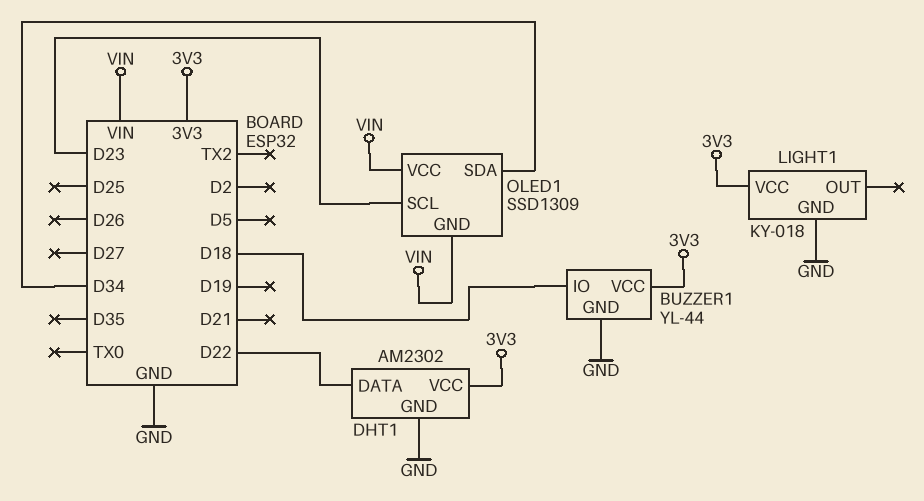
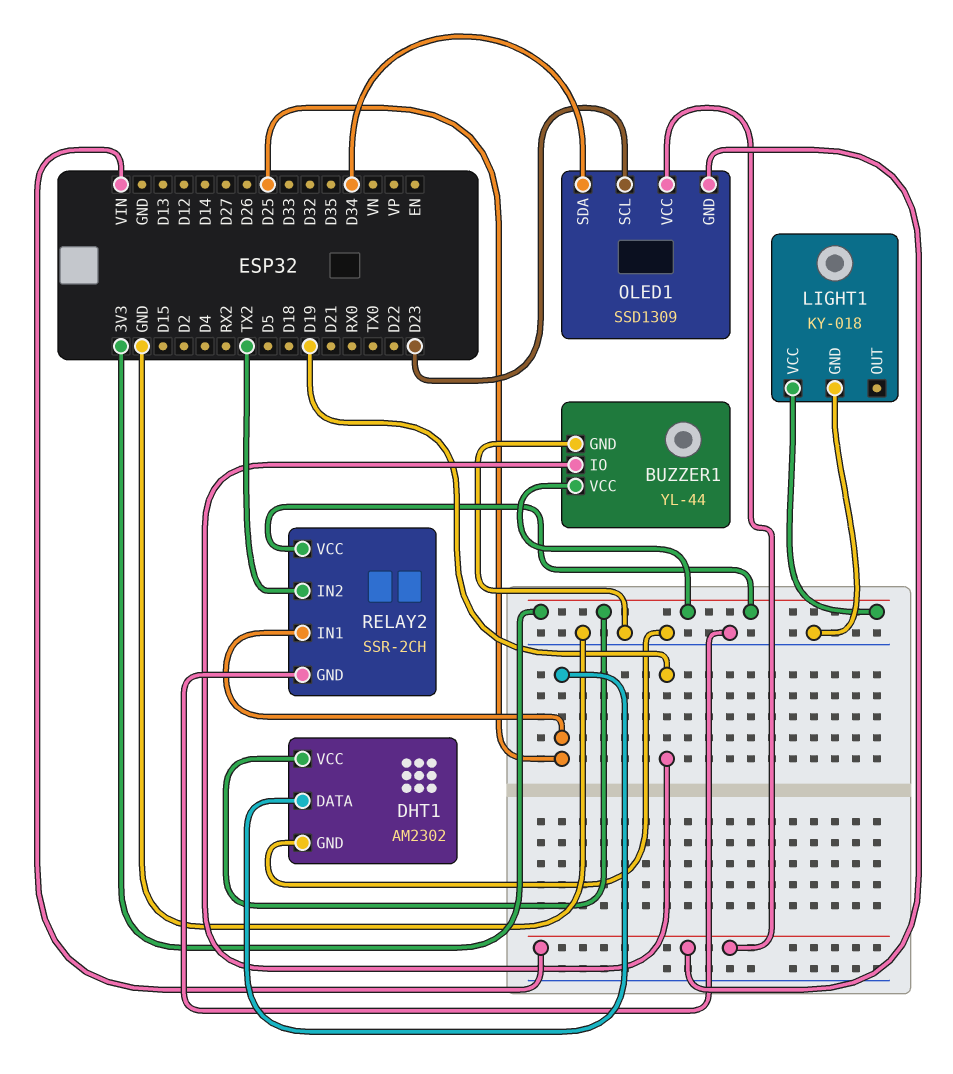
BUZZER1 pin IO: D18 -> D19
DHT1 pin DATA: D22 -> D25
RELAY2: none -> SSR-2CH
RELAY2 pin GND: none -> GND
RELAY2 pin IN1: none -> D25
RELAY2 pin IN2: none -> TX2
RELAY2 pin VCC: none -> 3V3

